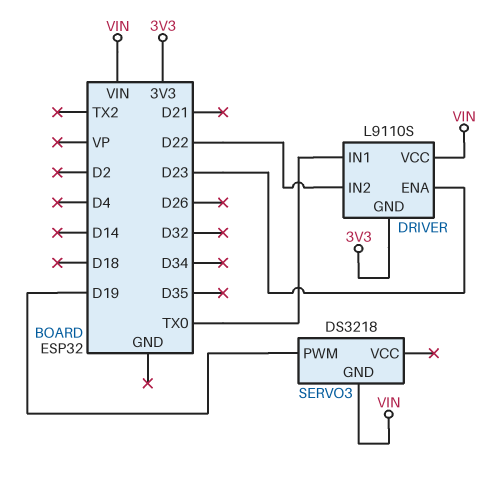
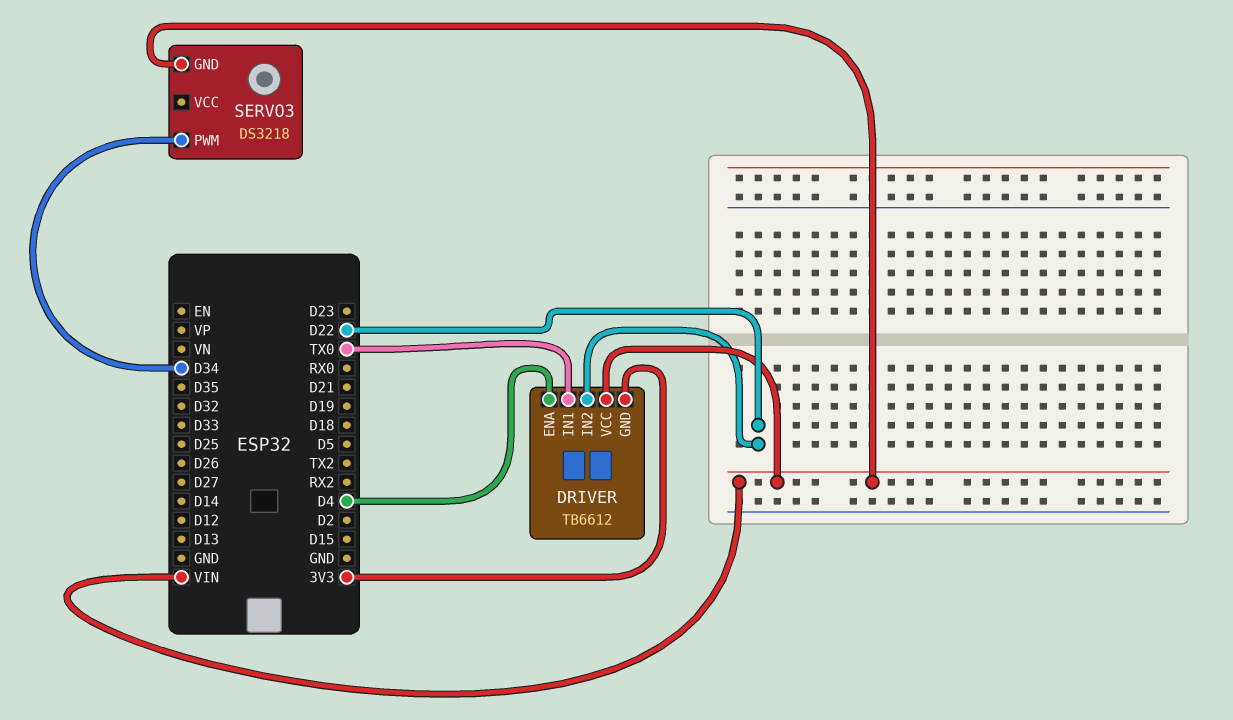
DRIVER: L9110S -> TB6612
DRIVER pin ENA: D23 -> D4
SERVO3 pin PWM: D19 -> D34

